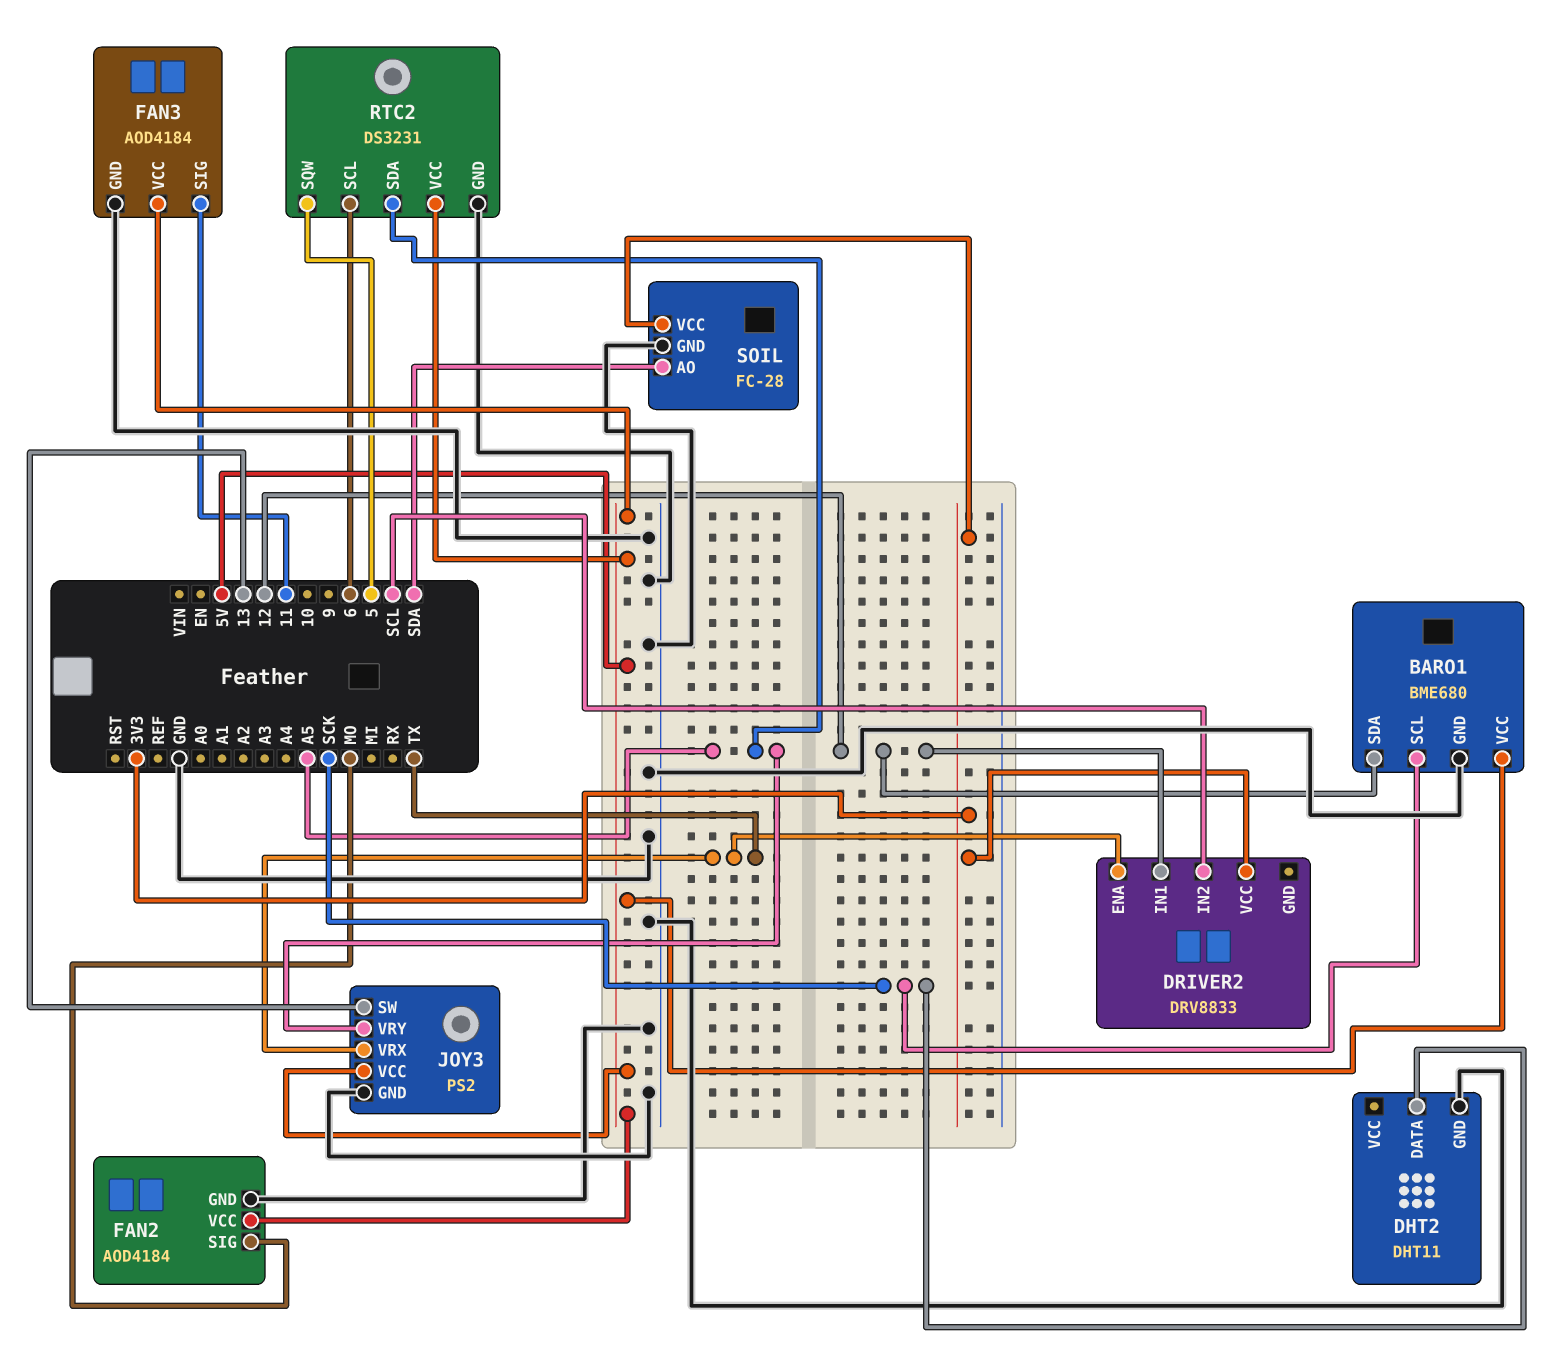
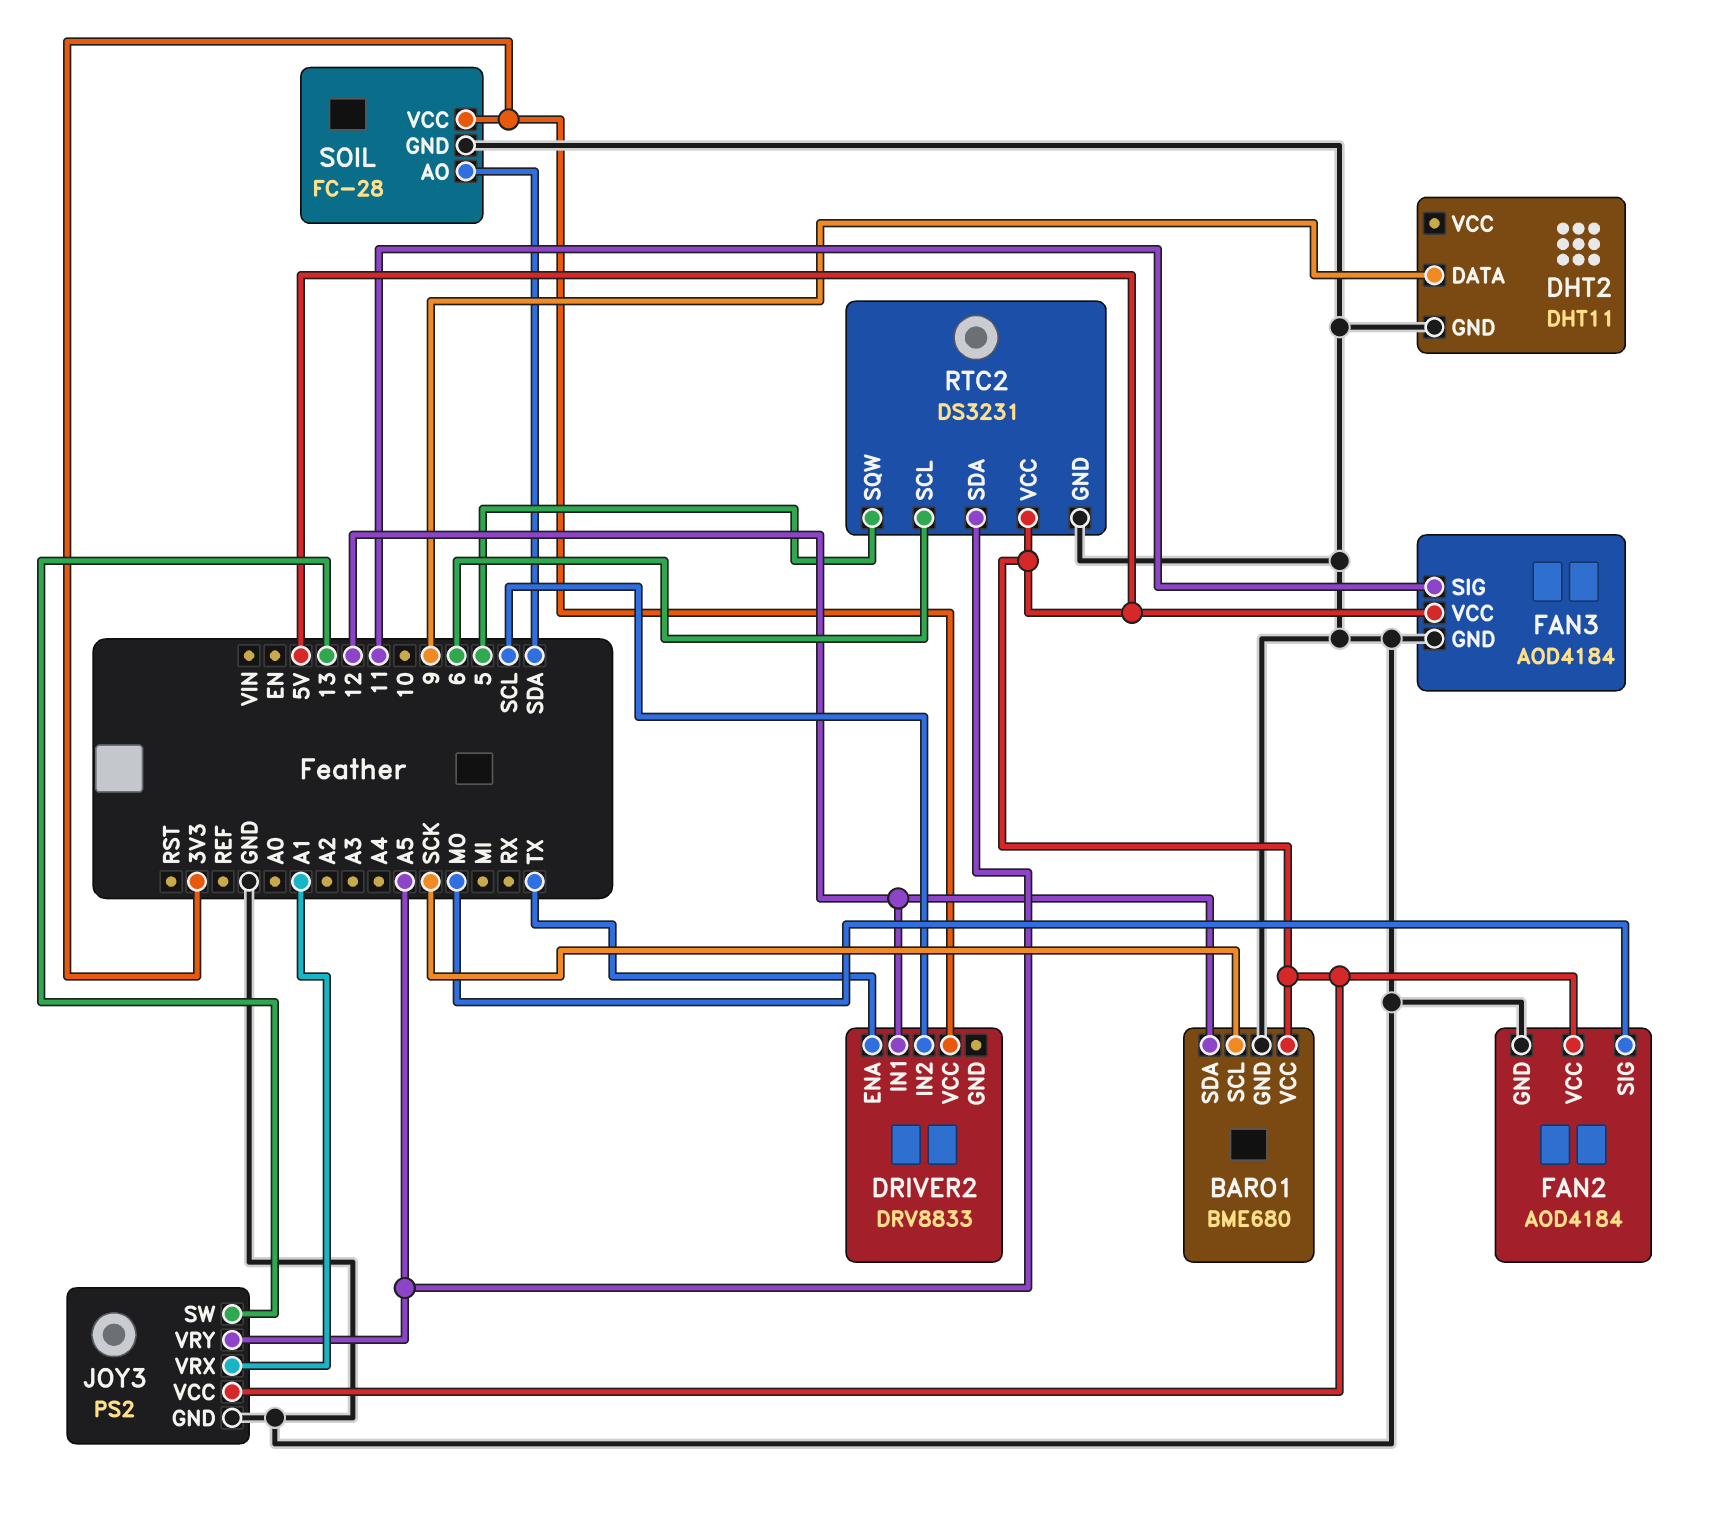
DHT2 pin DATA: SCK -> 9
JOY3 pin VRX: TX -> A1

